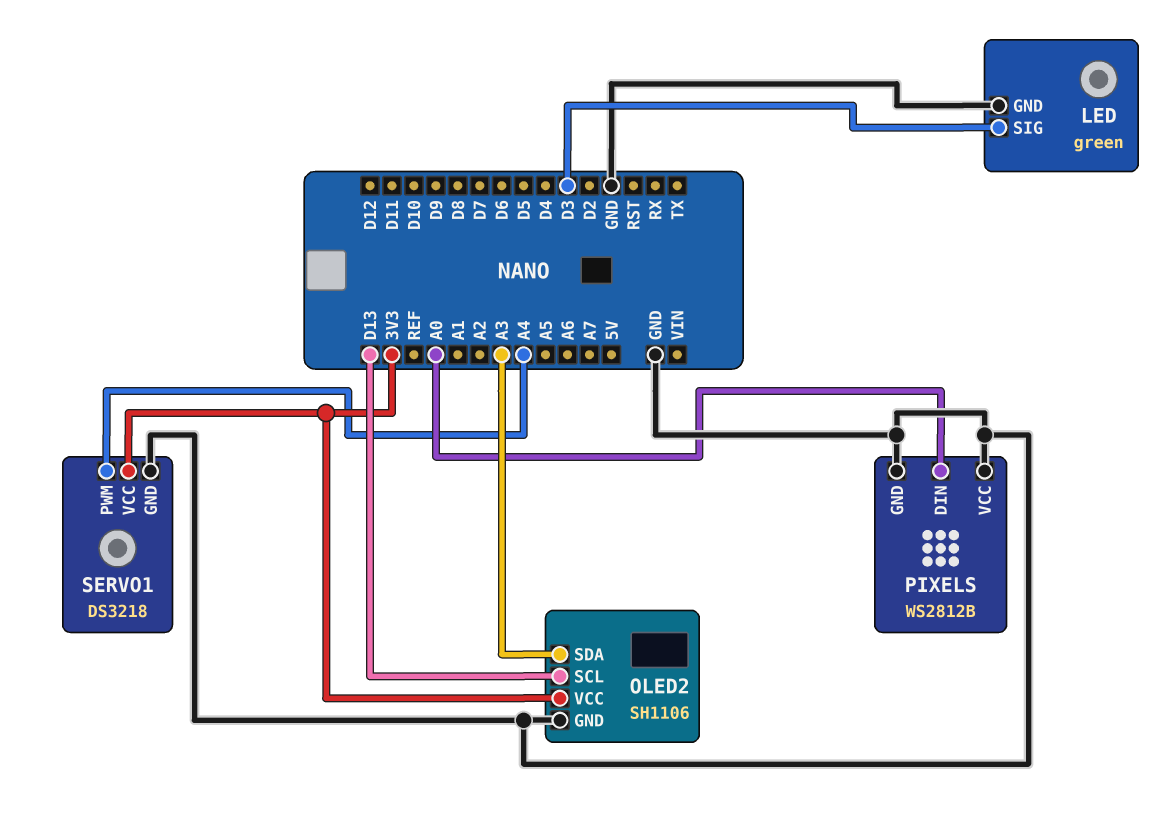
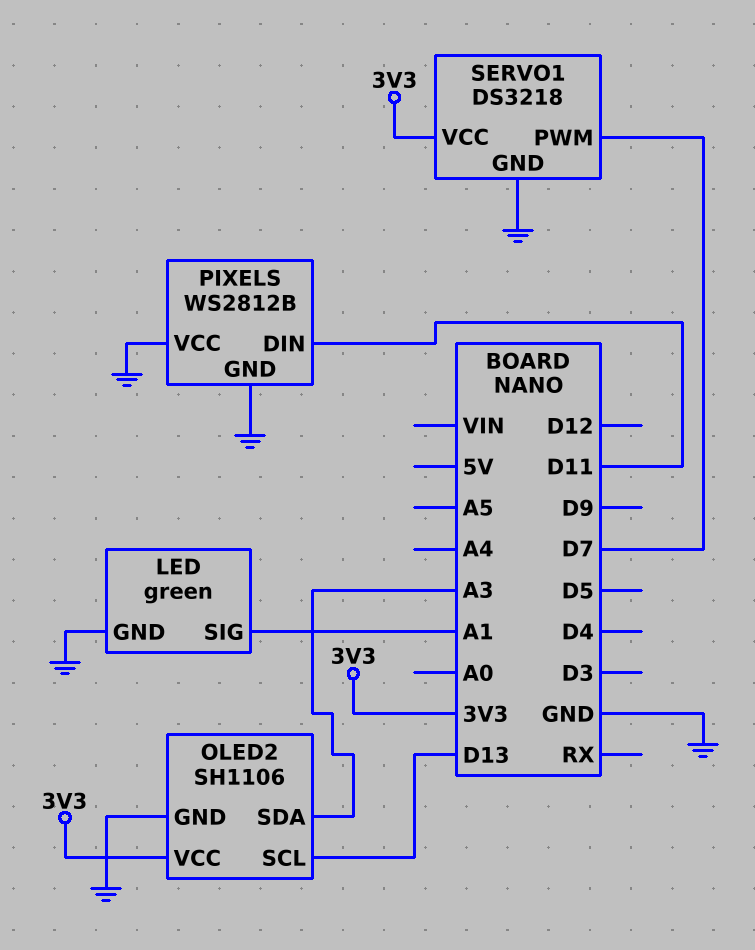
LED pin SIG: D3 -> A1
PIXELS pin DIN: A0 -> D11
SERVO1 pin PWM: A4 -> D7

